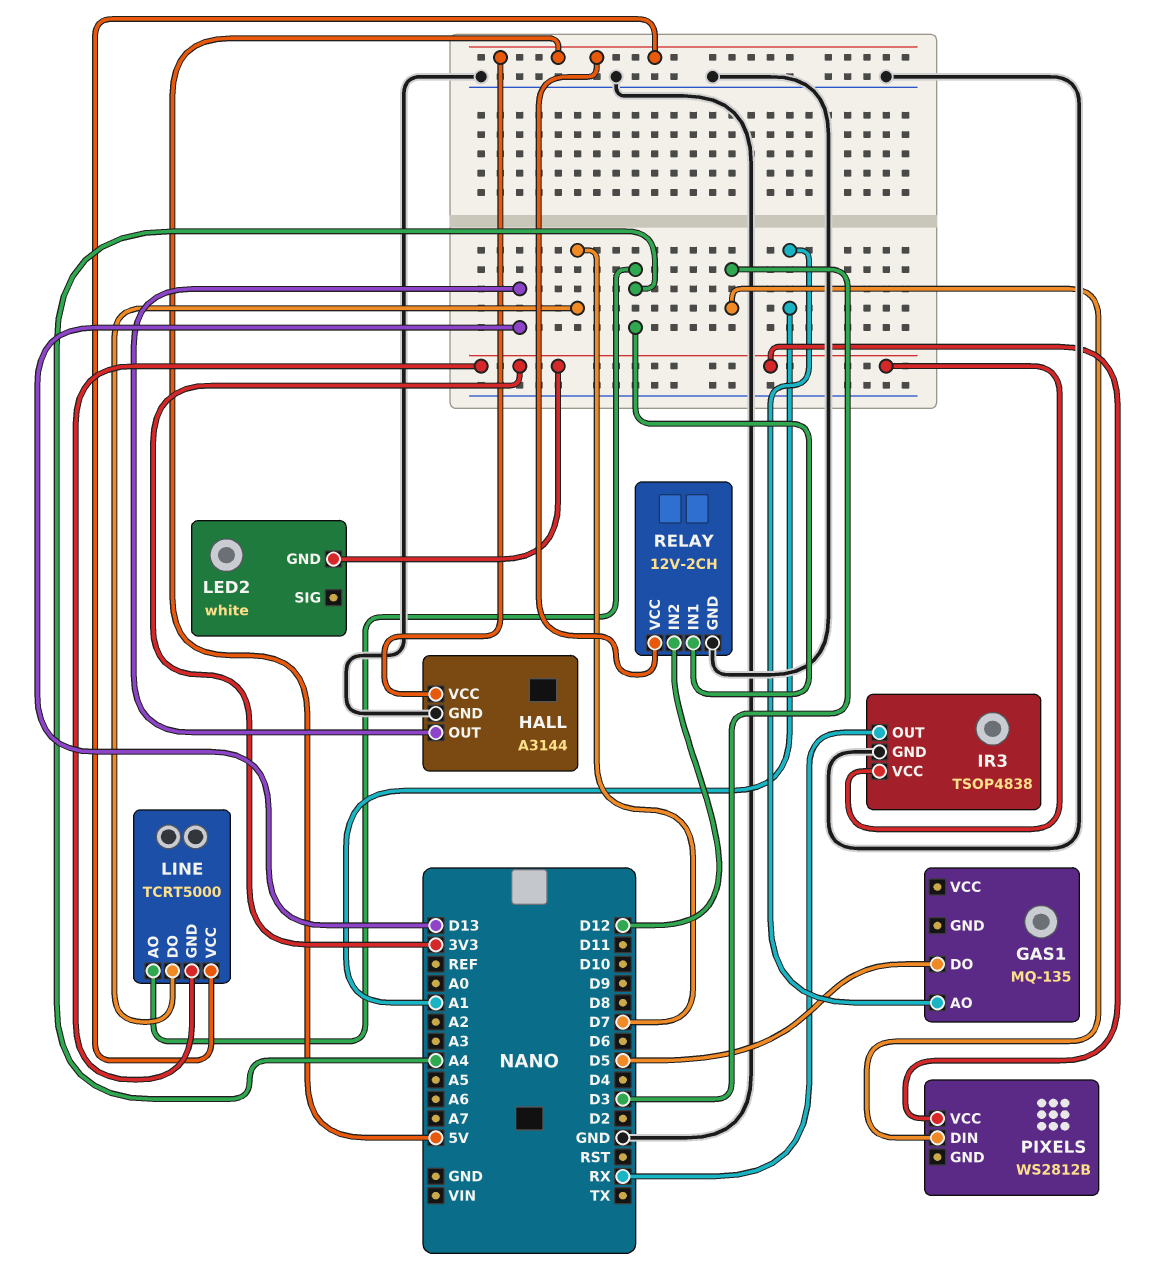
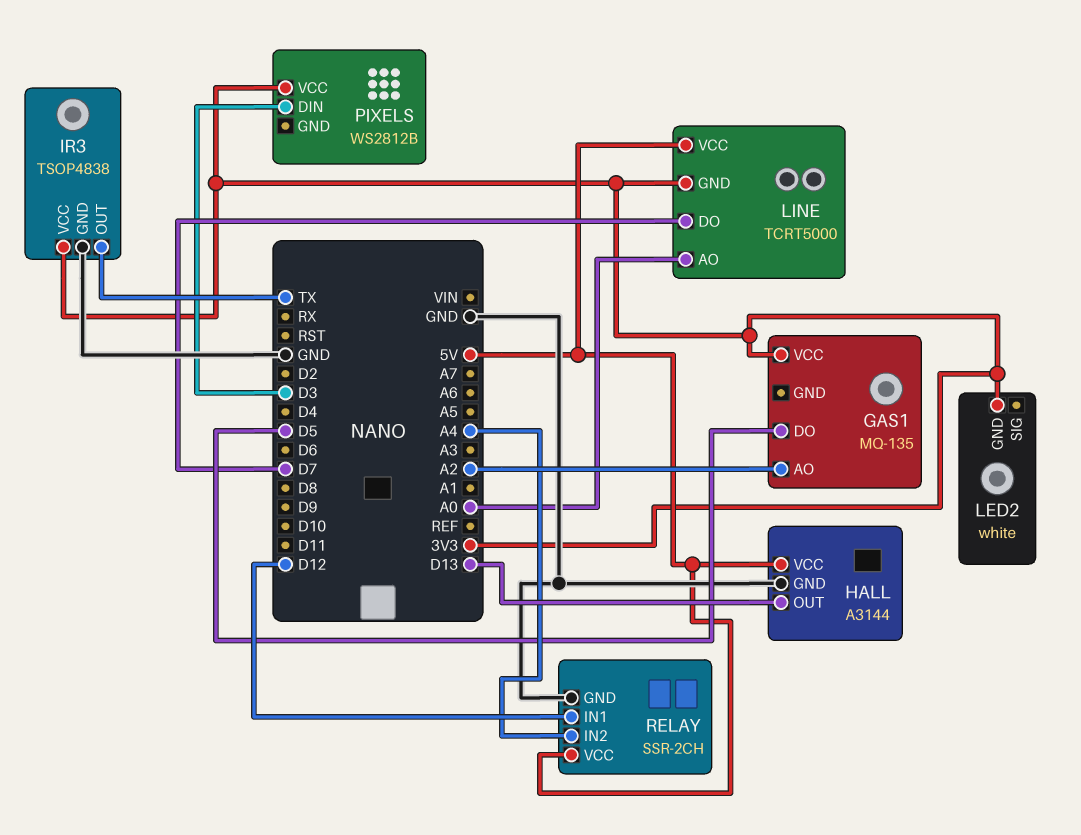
GAS1 pin AO: A1 -> A2
GAS1 pin VCC: none -> 3V3
IR3 pin OUT: RX -> TX
LINE pin AO: A4 -> A0
RELAY: 12V-2CH -> SSR-2CH
RELAY pin IN1: A4 -> D12
RELAY pin IN2: D12 -> A4

